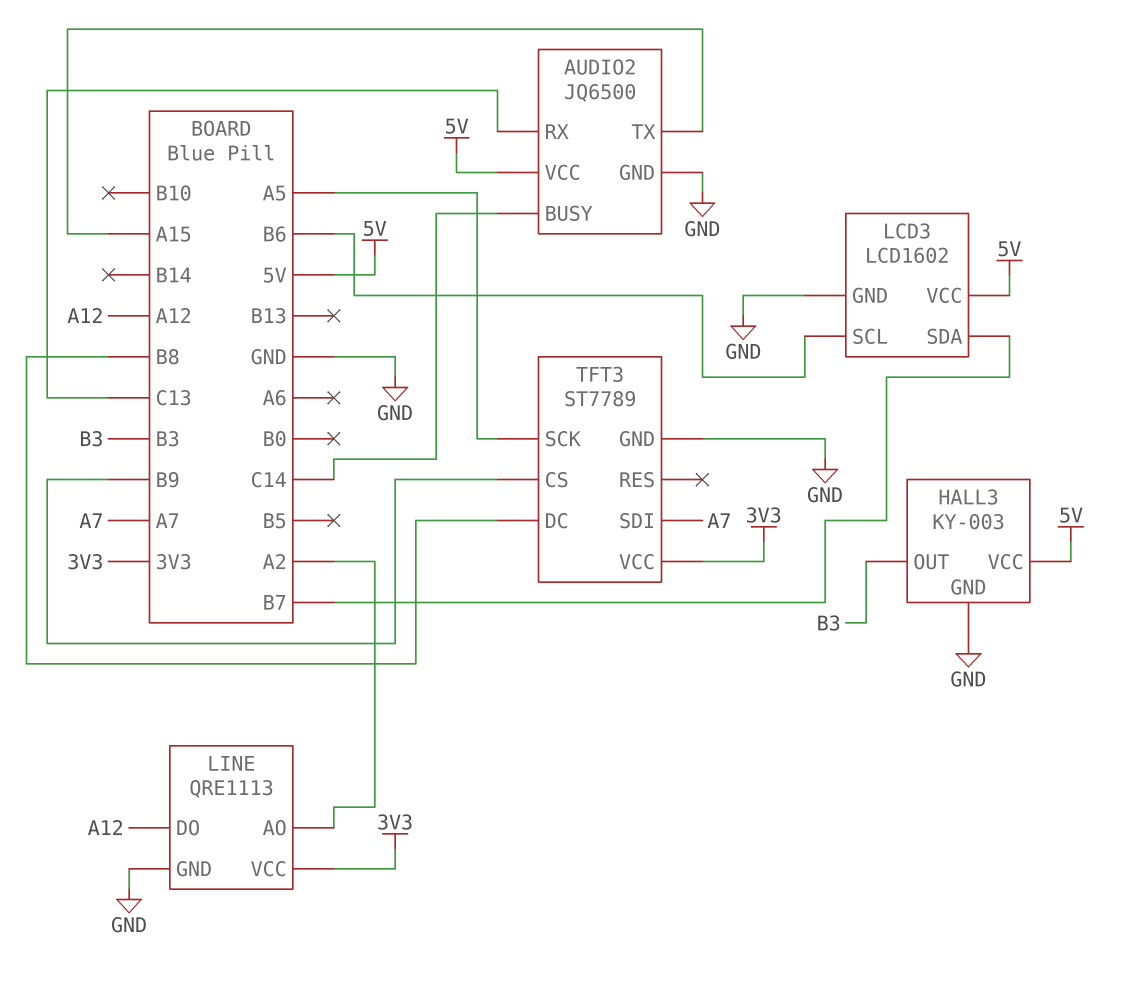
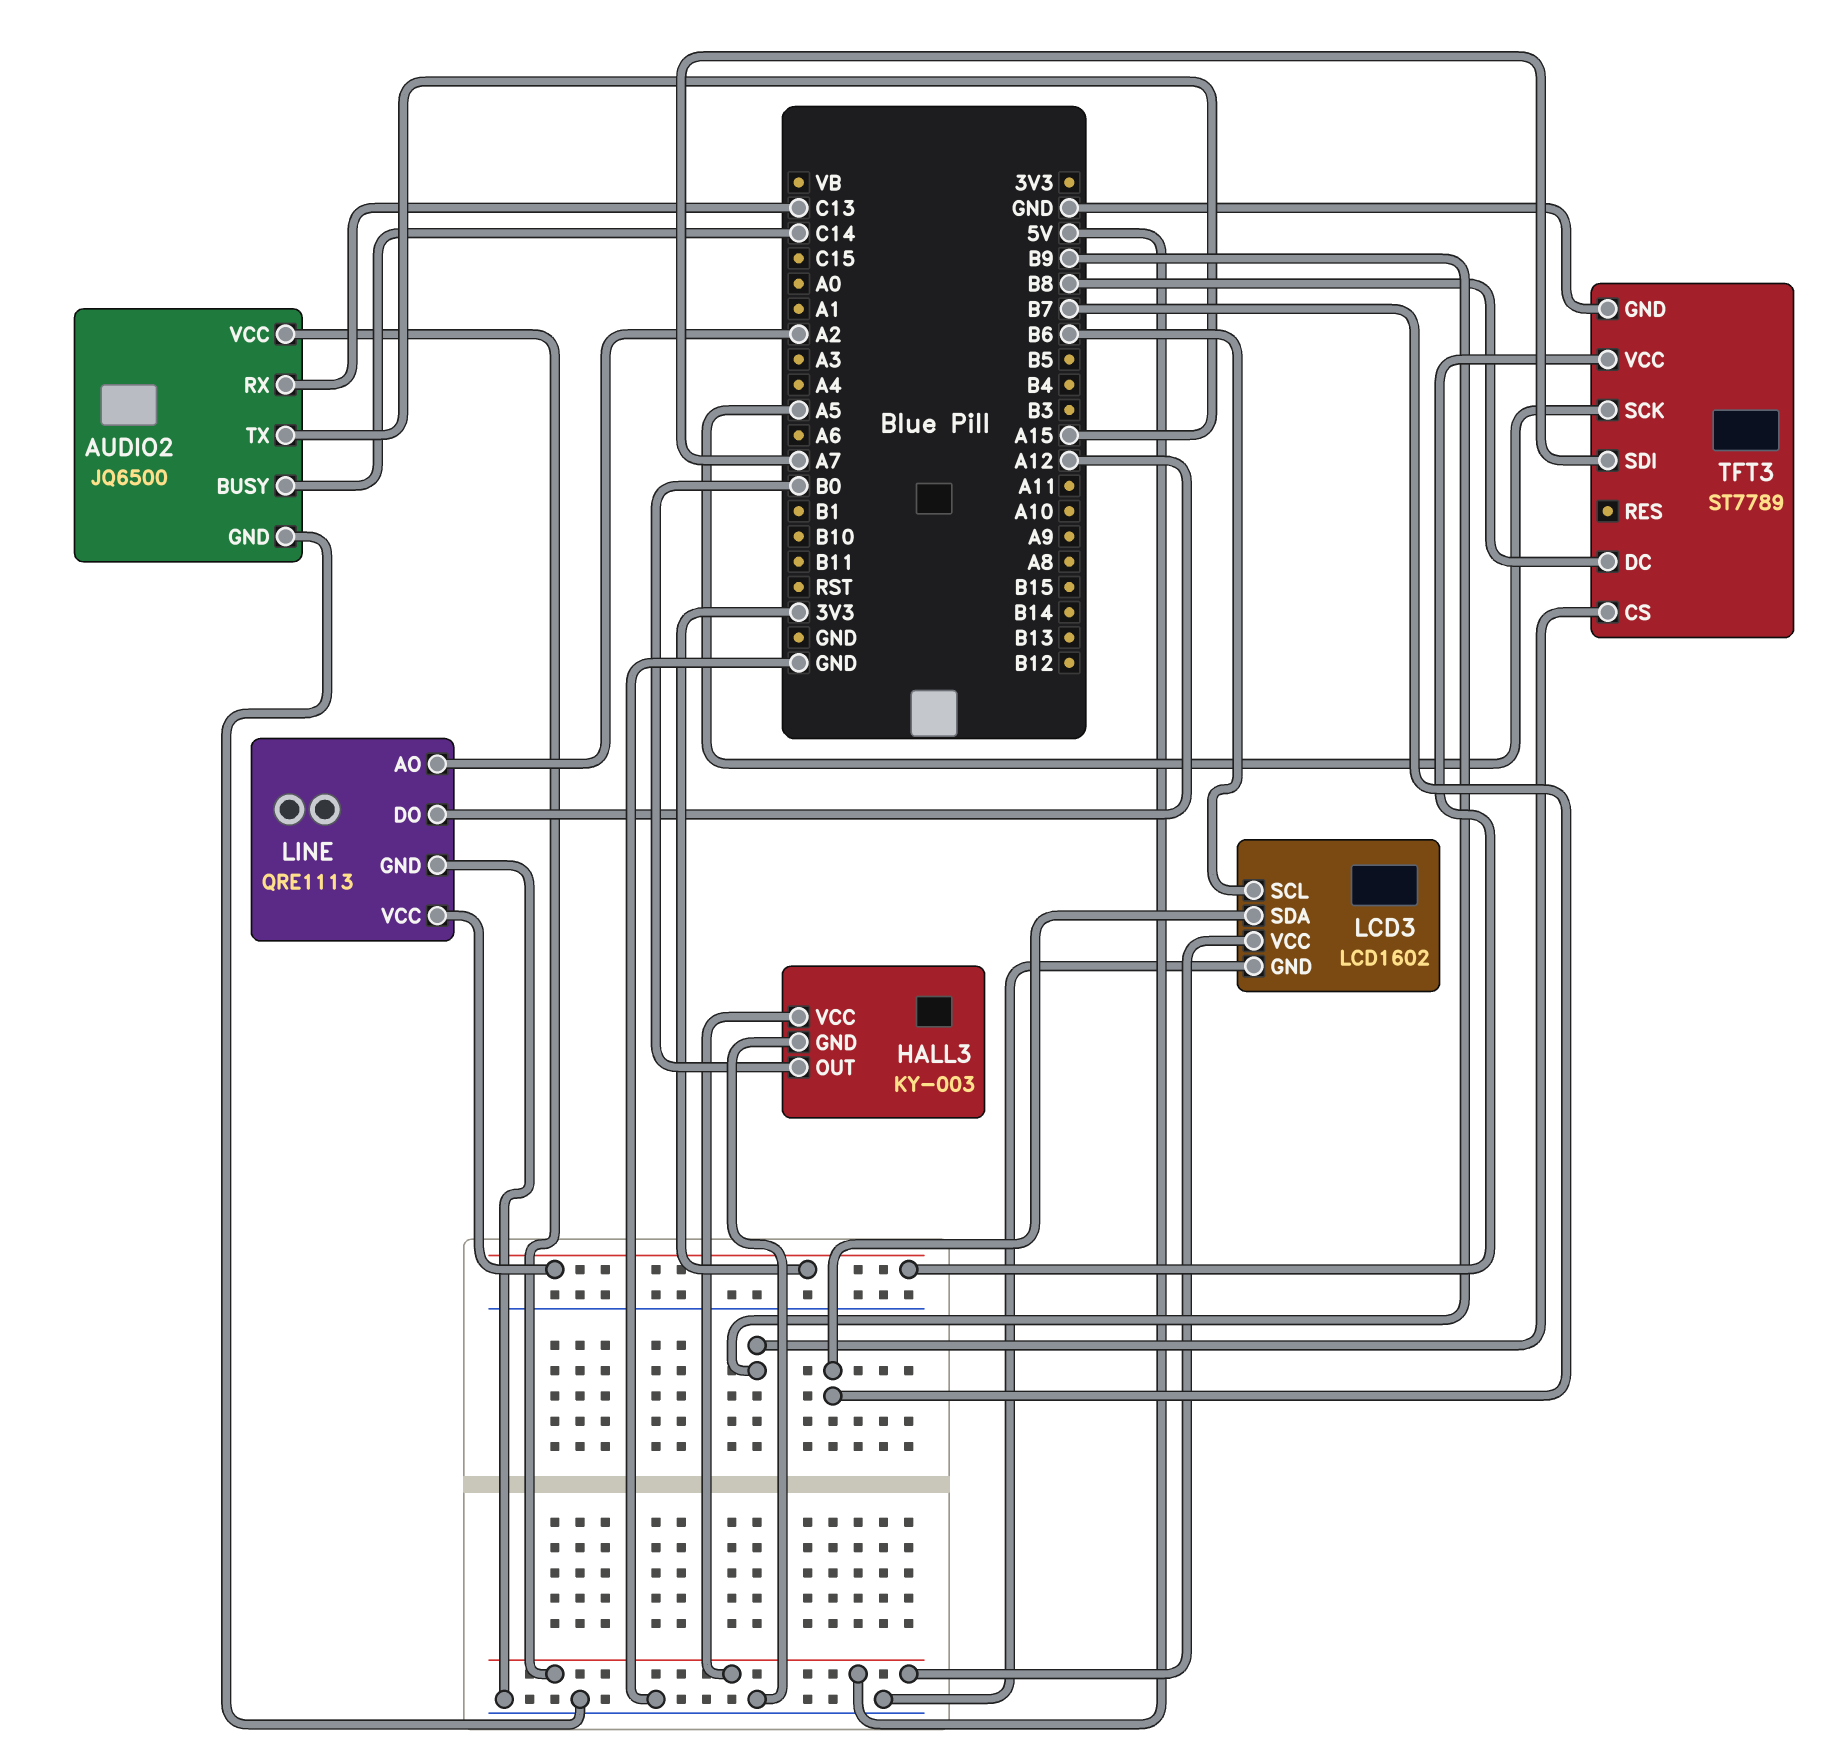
HALL3 pin OUT: B3 -> B0

